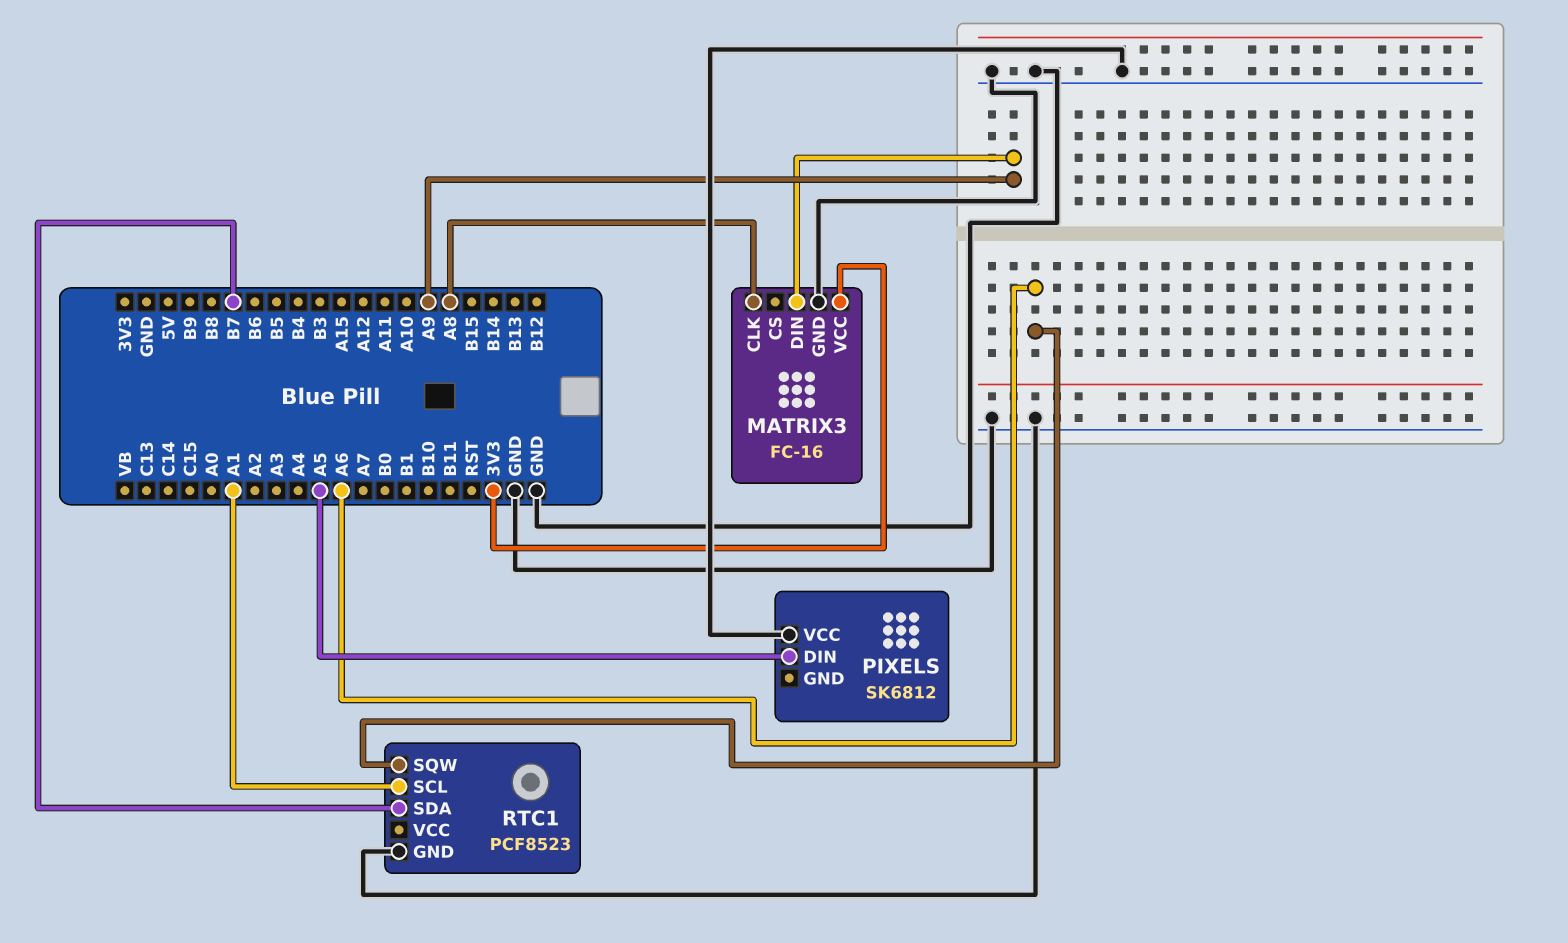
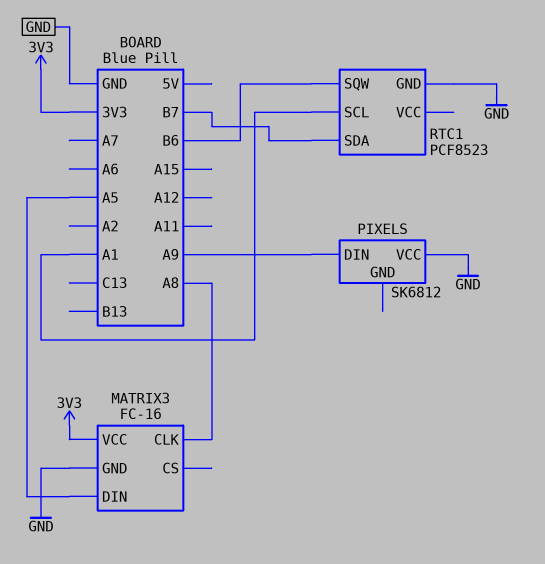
MATRIX3 pin DIN: A9 -> A5
PIXELS pin DIN: A5 -> A9
RTC1 pin SQW: A6 -> B6

